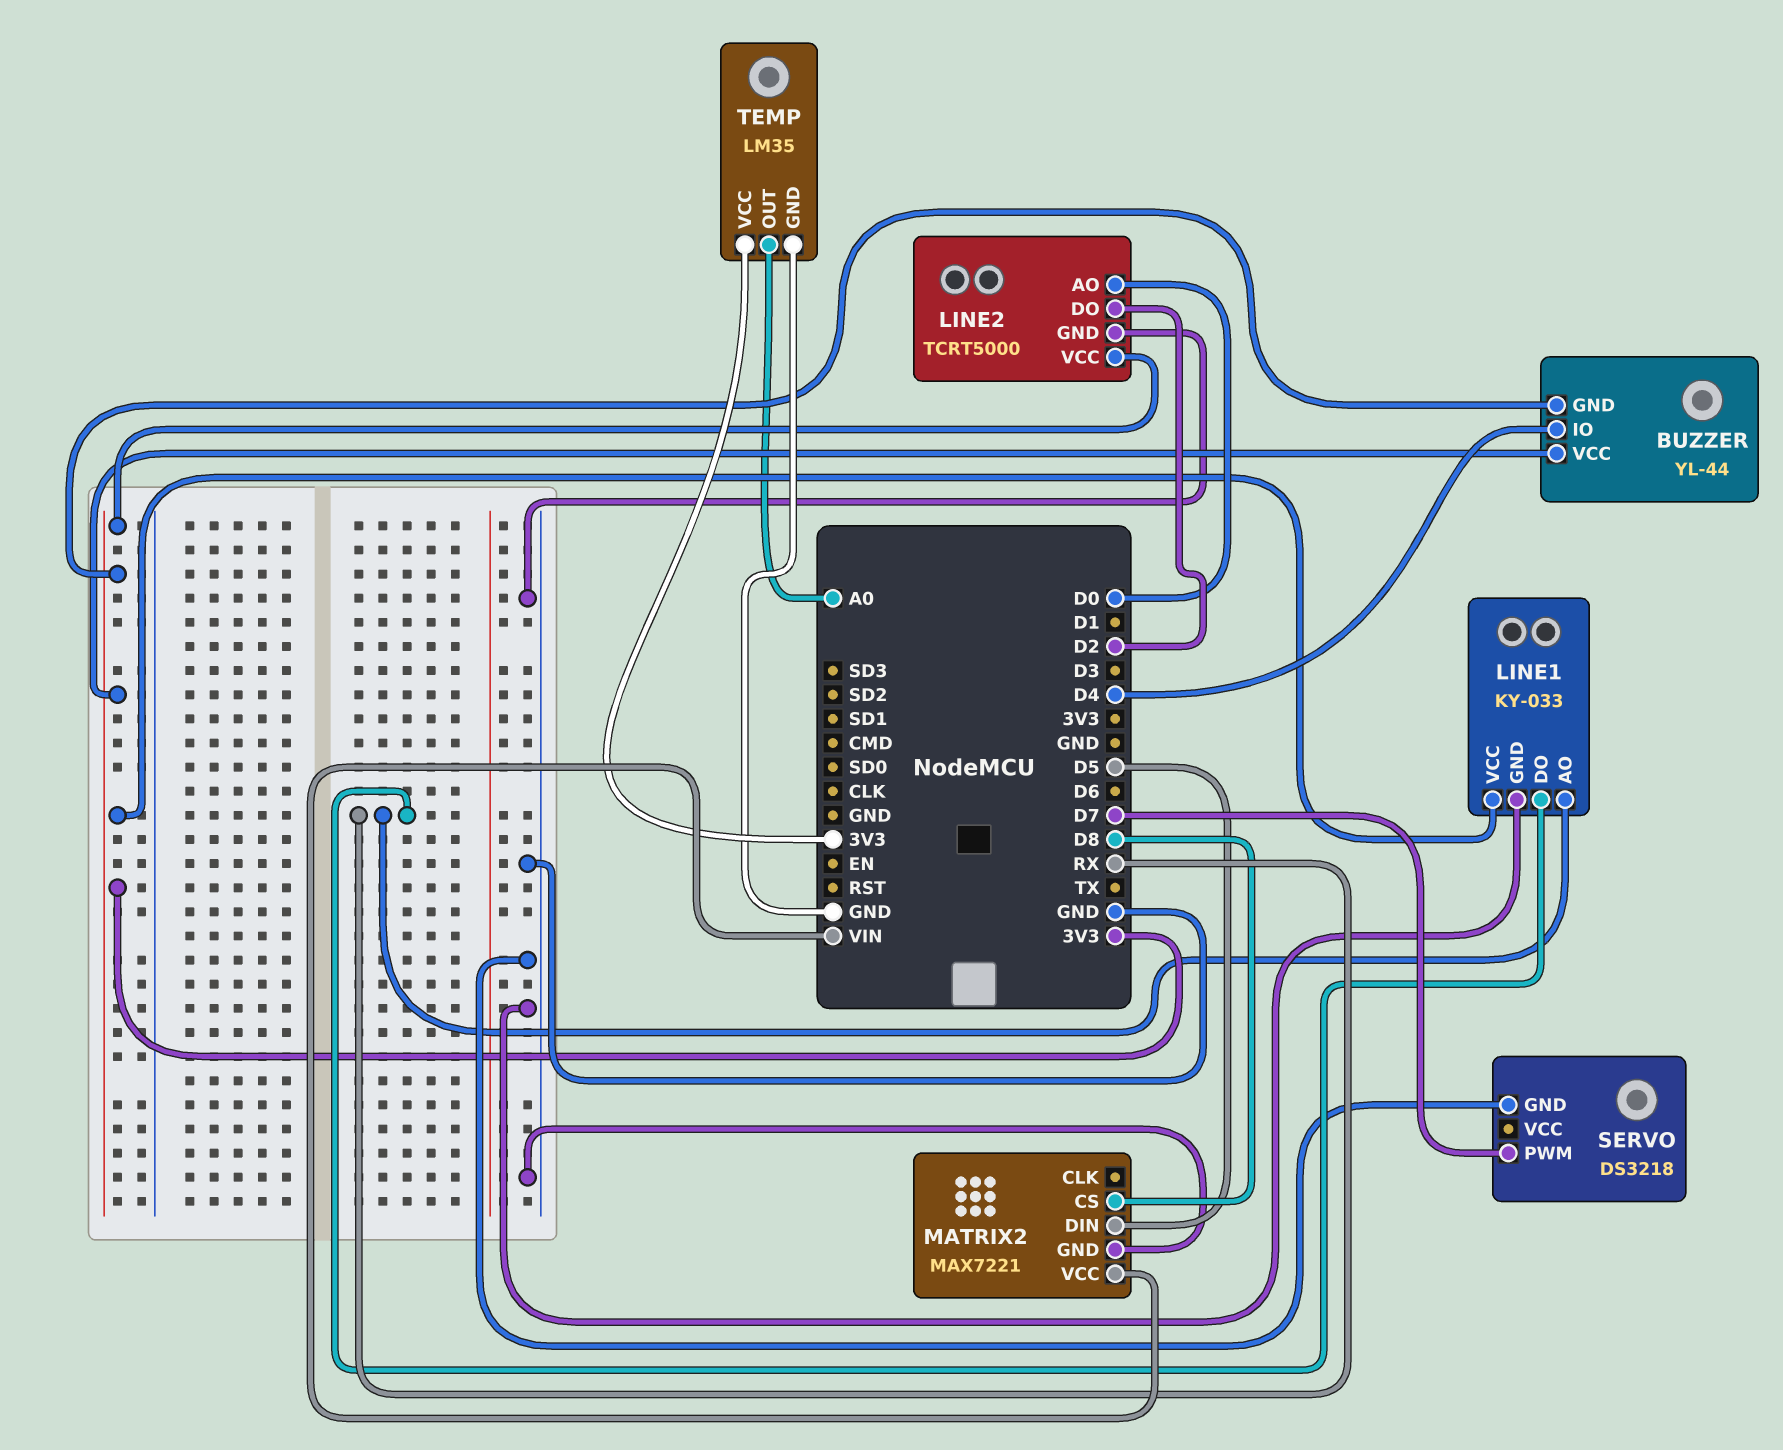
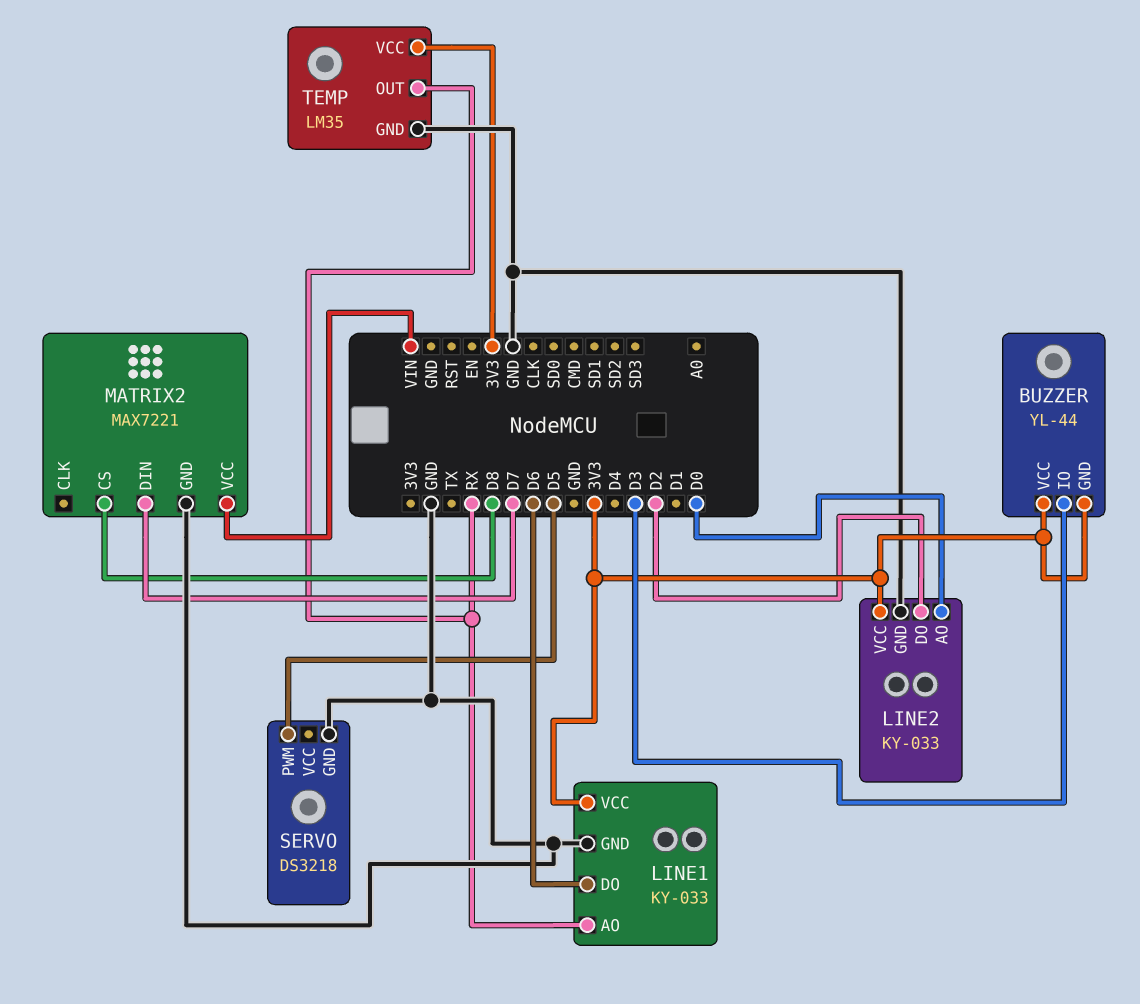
BUZZER pin IO: D4 -> D3
LINE1 pin DO: RX -> D6
LINE2: TCRT5000 -> KY-033
MATRIX2 pin DIN: D5 -> D7
SERVO pin PWM: D7 -> D5
TEMP pin OUT: A0 -> RX

